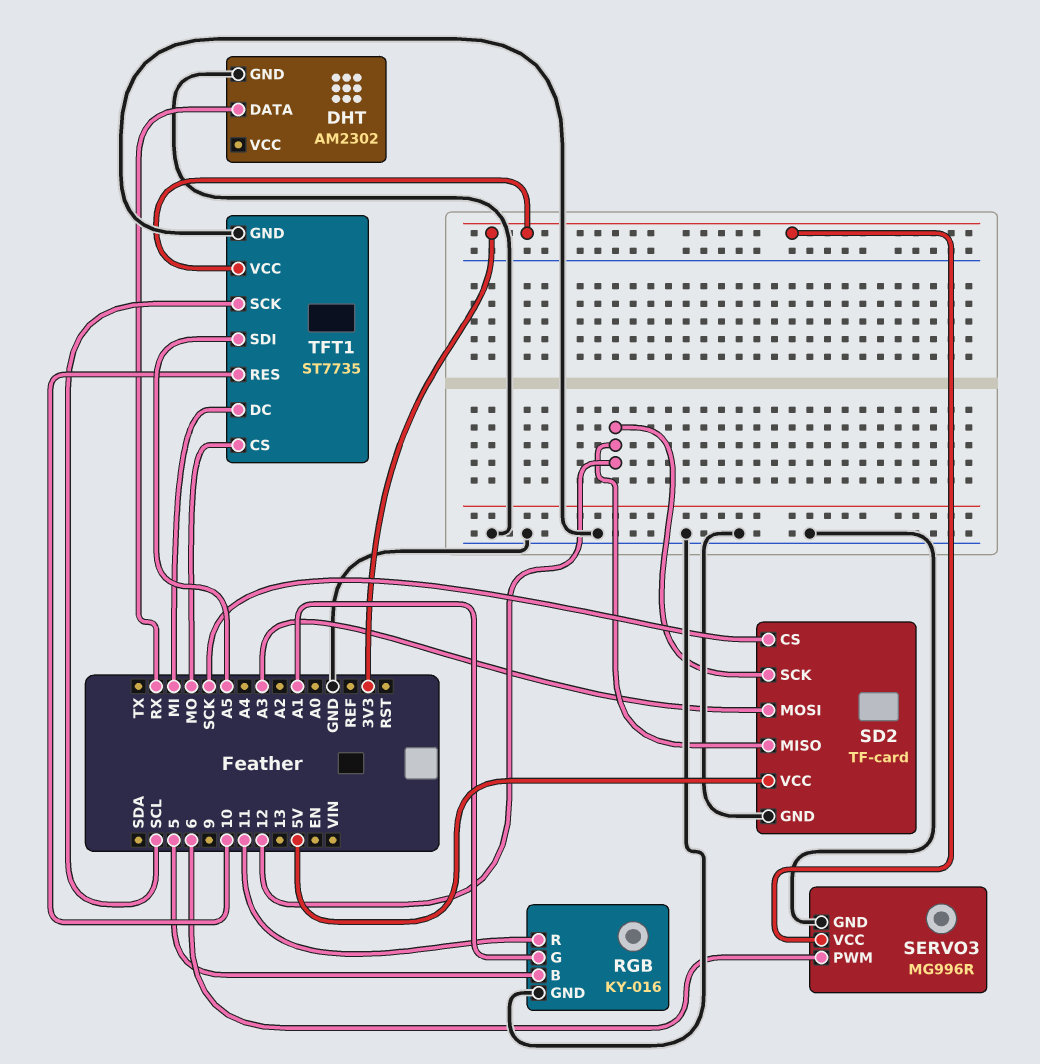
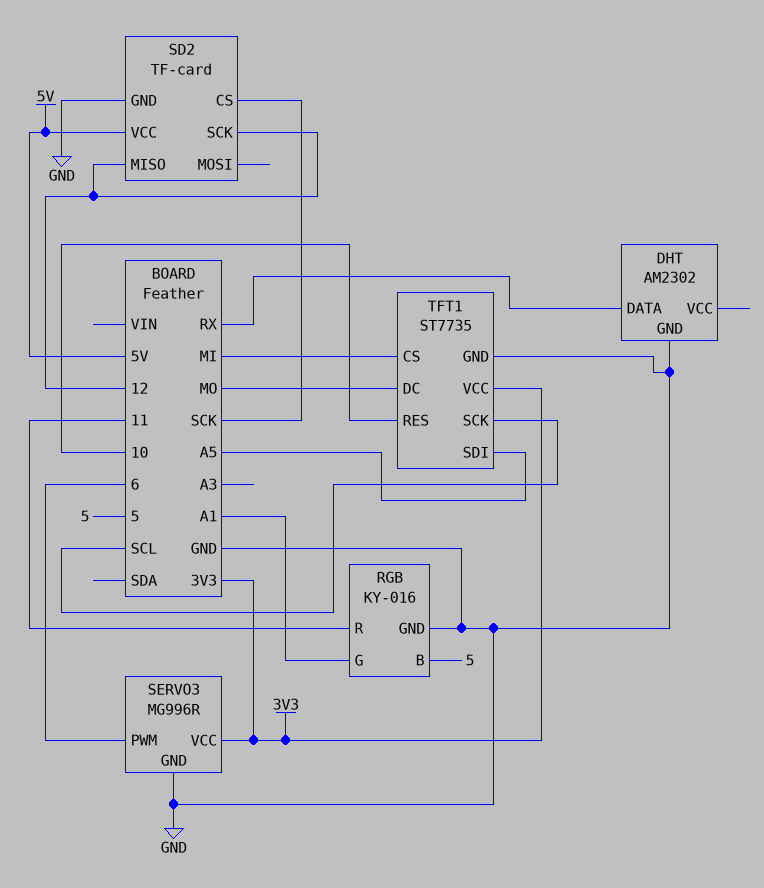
SD2 pin MOSI: A3 -> none
TFT1 pin CS: MO -> MI
TFT1 pin DC: MI -> MO

